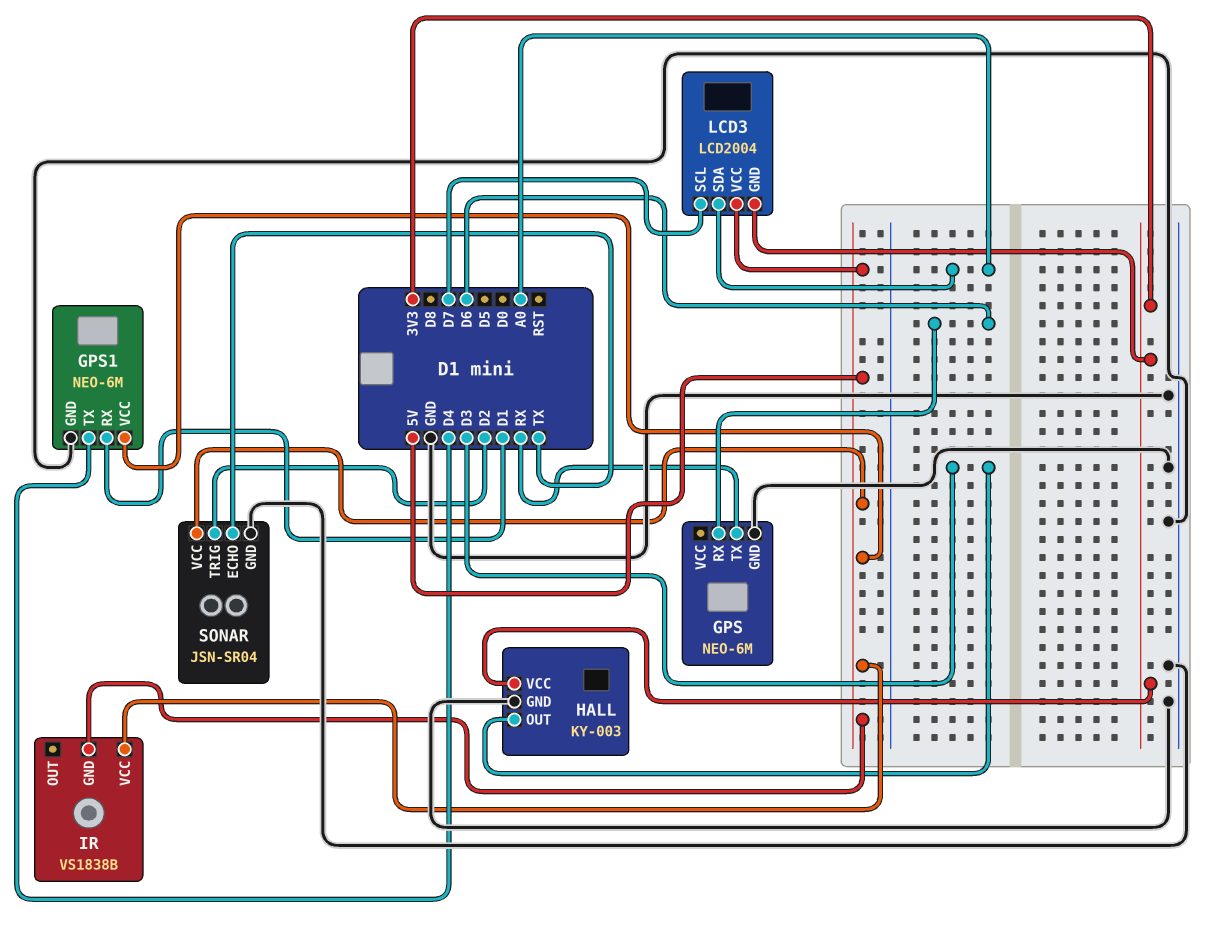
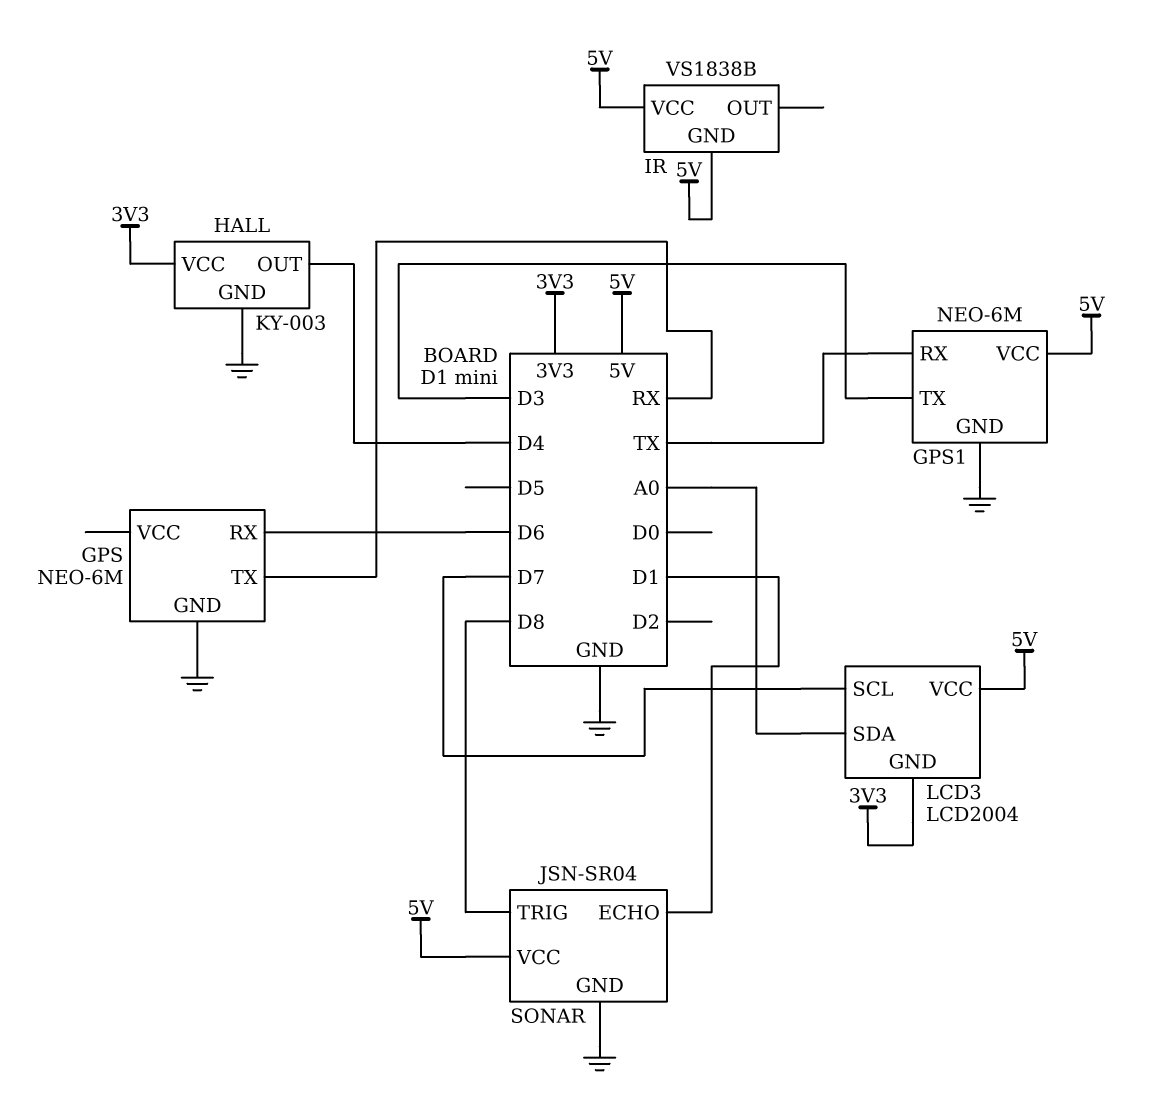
GPS1 pin RX: D1 -> TX
GPS1 pin TX: D4 -> D3
HALL pin OUT: D3 -> D4
SONAR pin ECHO: TX -> D1
SONAR pin TRIG: D2 -> D8

